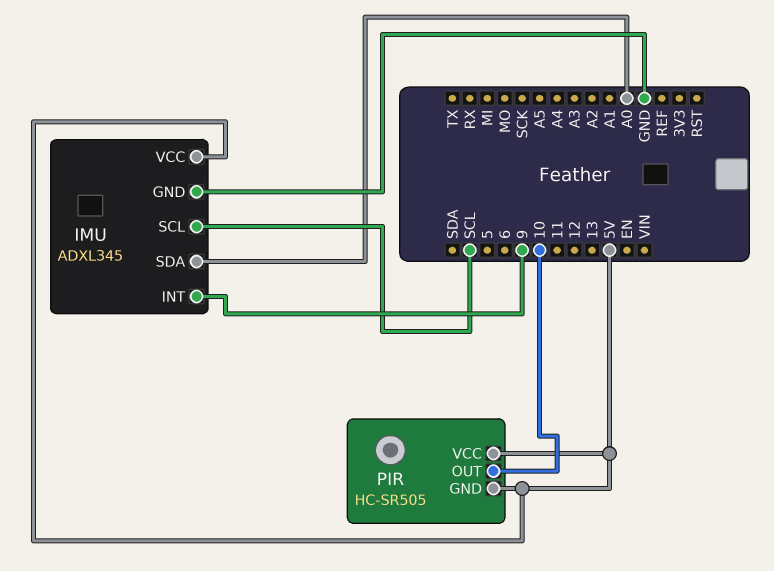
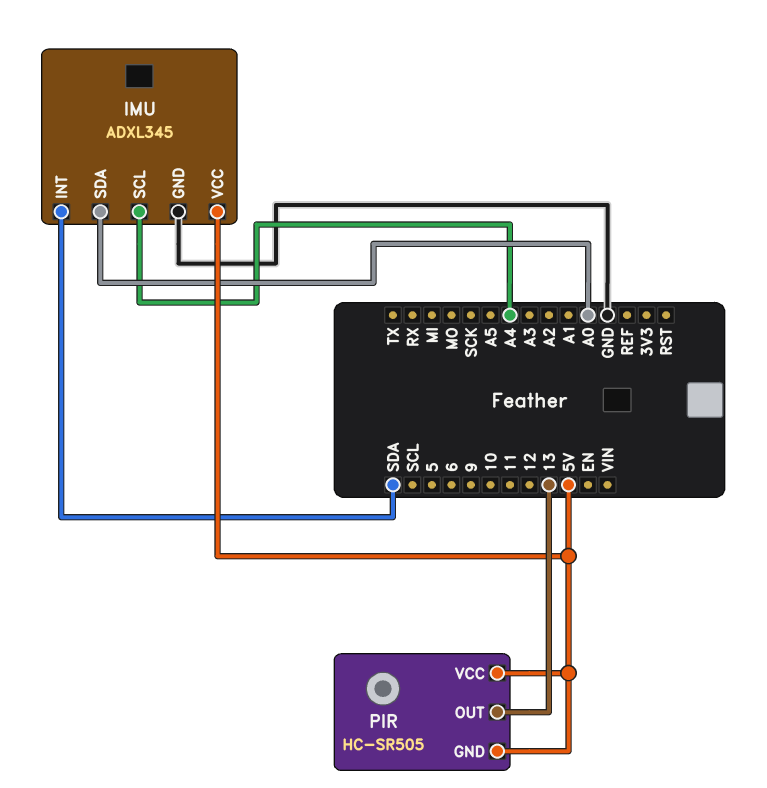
IMU pin INT: 9 -> SDA
IMU pin SCL: SCL -> A4
PIR pin OUT: 10 -> 13

